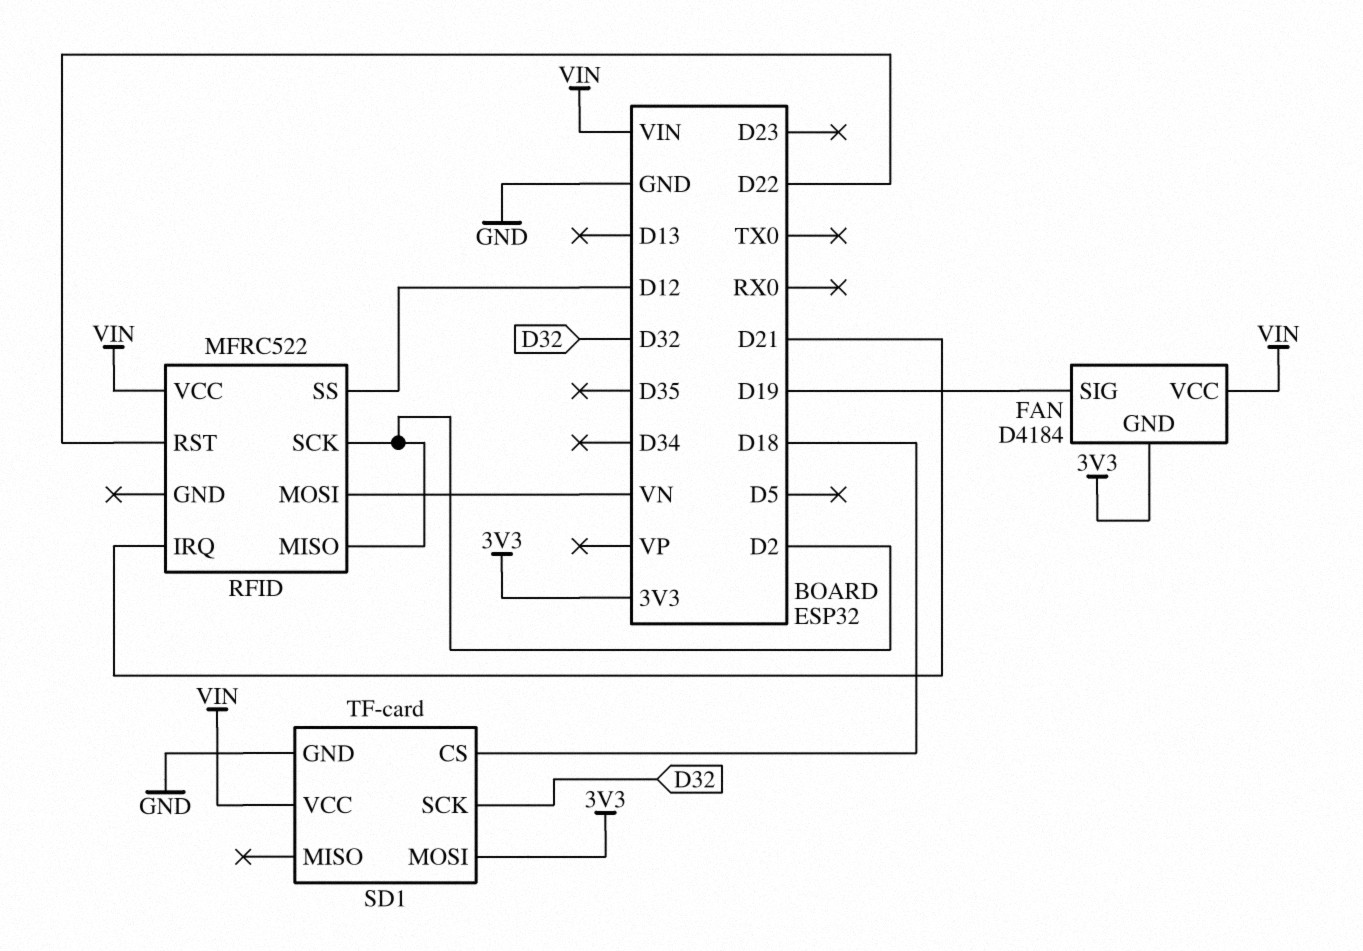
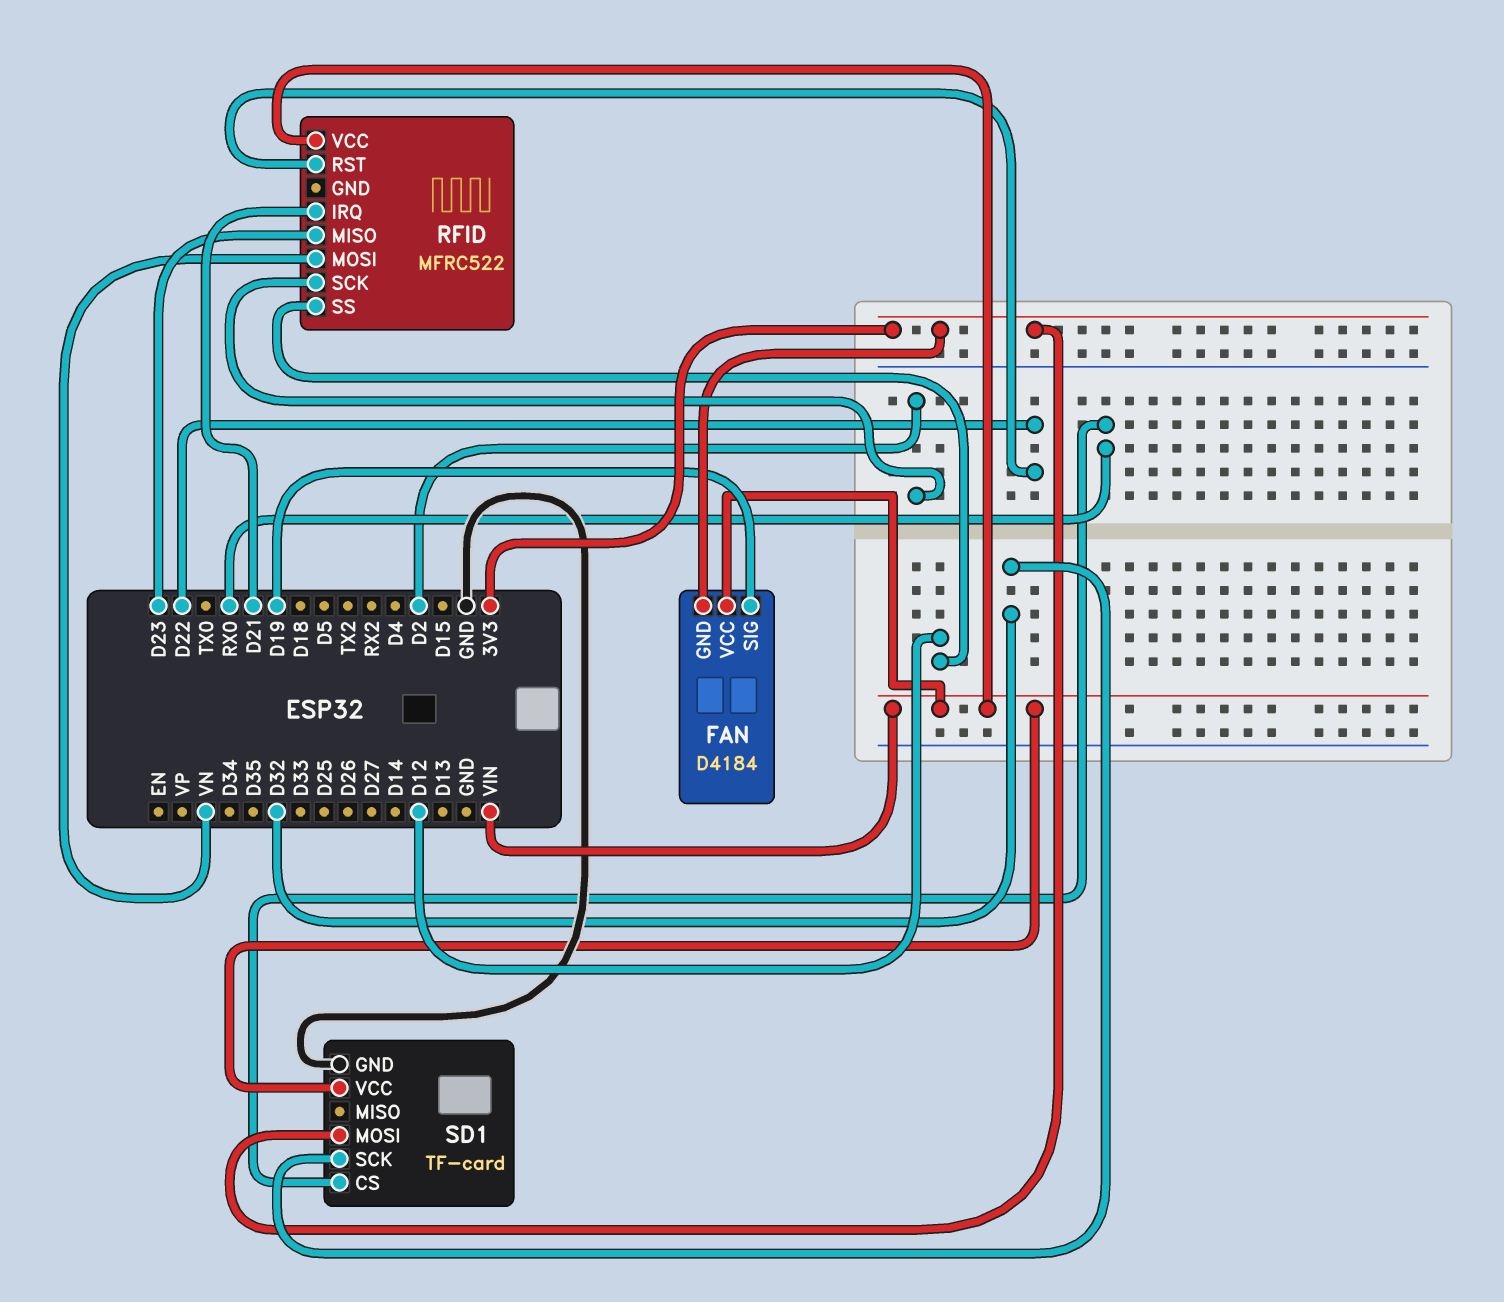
RFID pin MISO: D2 -> D23
SD1 pin CS: D18 -> RX0

